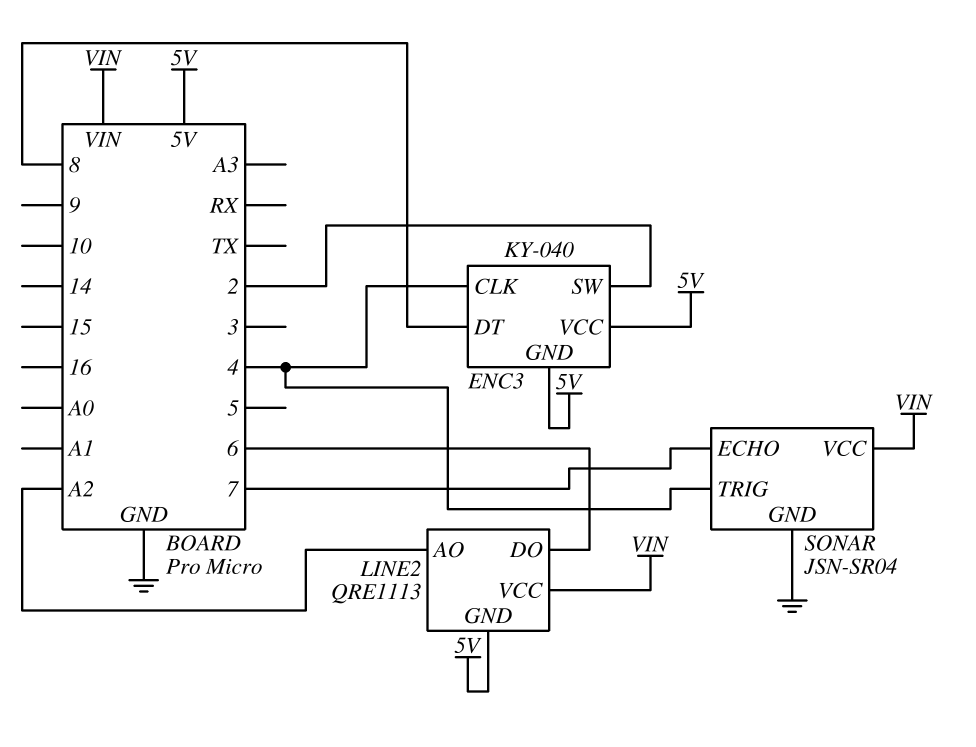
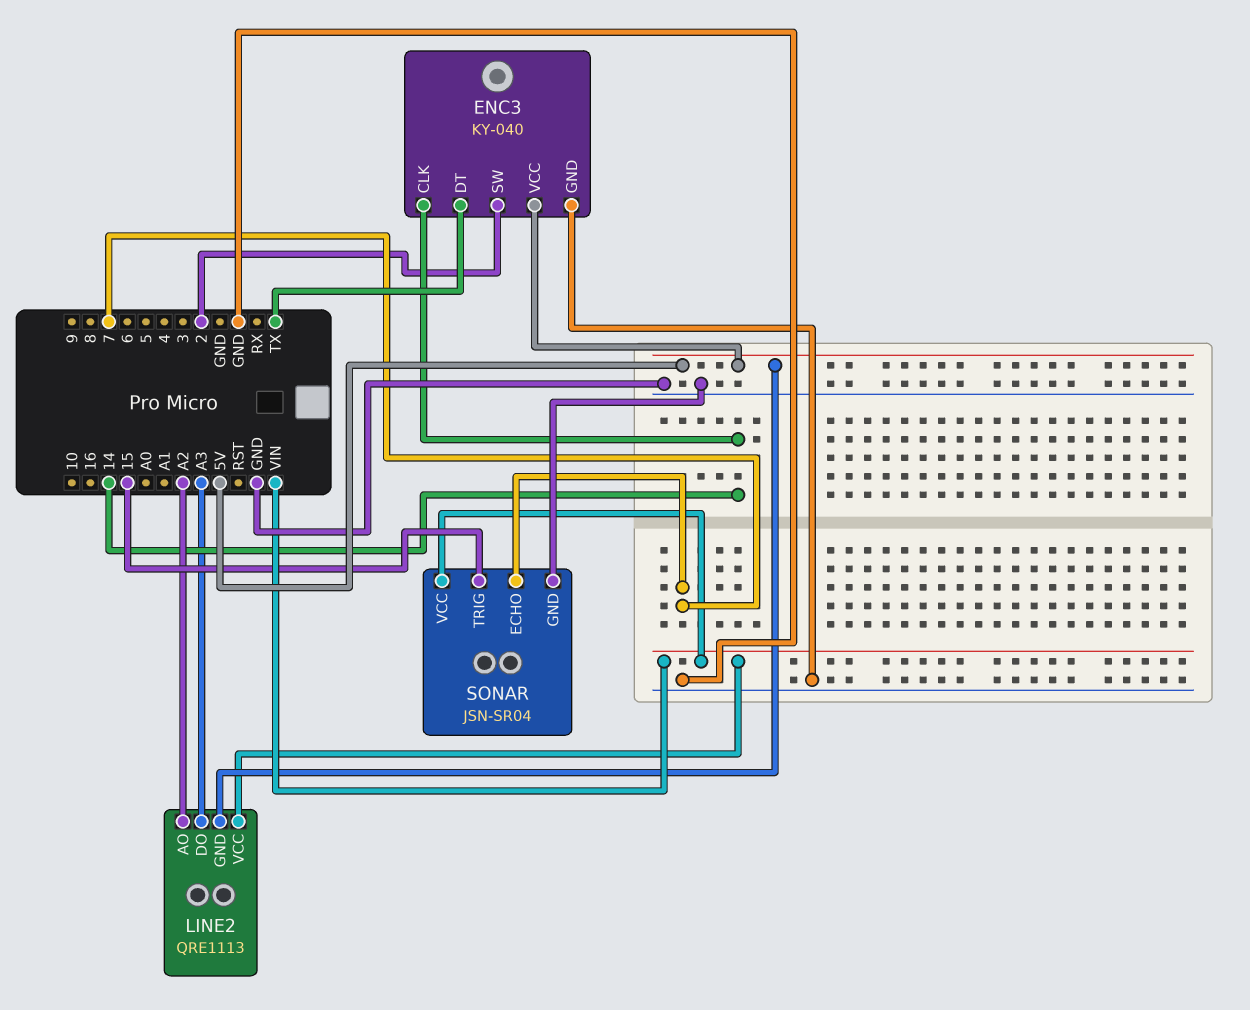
ENC3 pin CLK: 4 -> 14
ENC3 pin DT: 8 -> TX
ENC3 pin GND: 5V -> GND
LINE2 pin DO: 6 -> A3
SONAR pin TRIG: 4 -> 15

